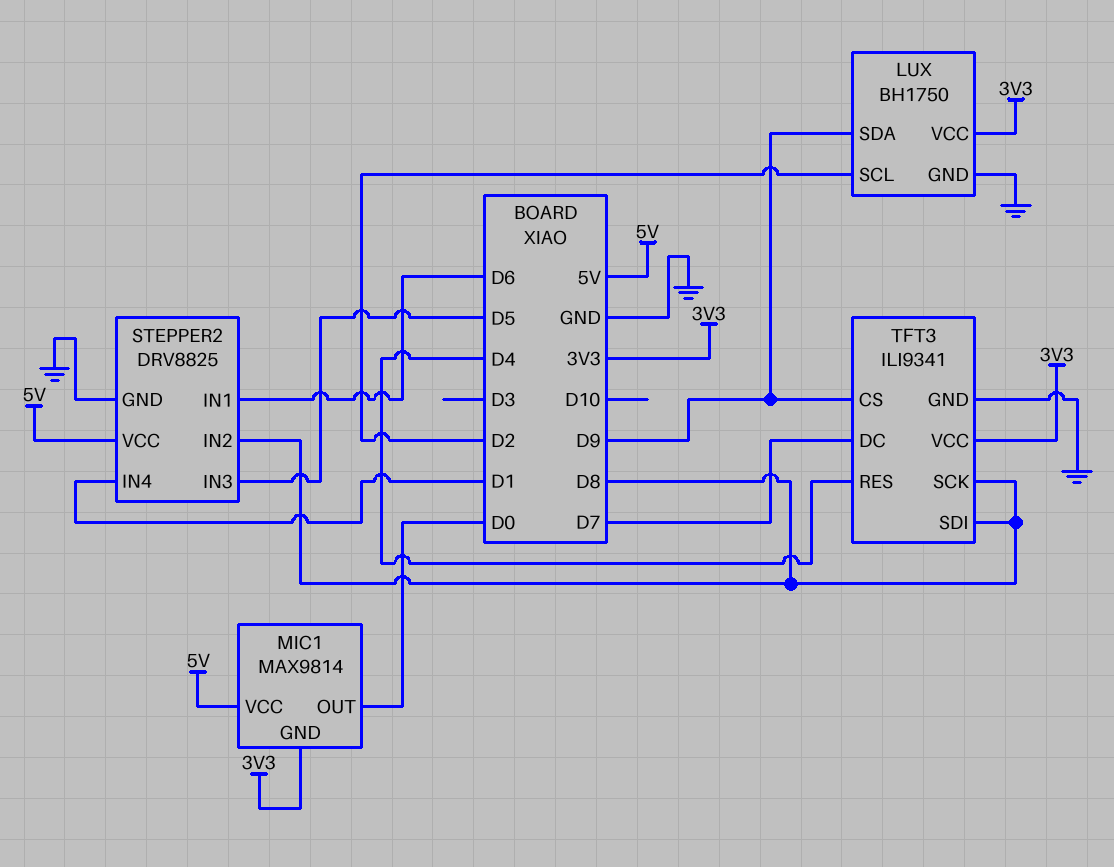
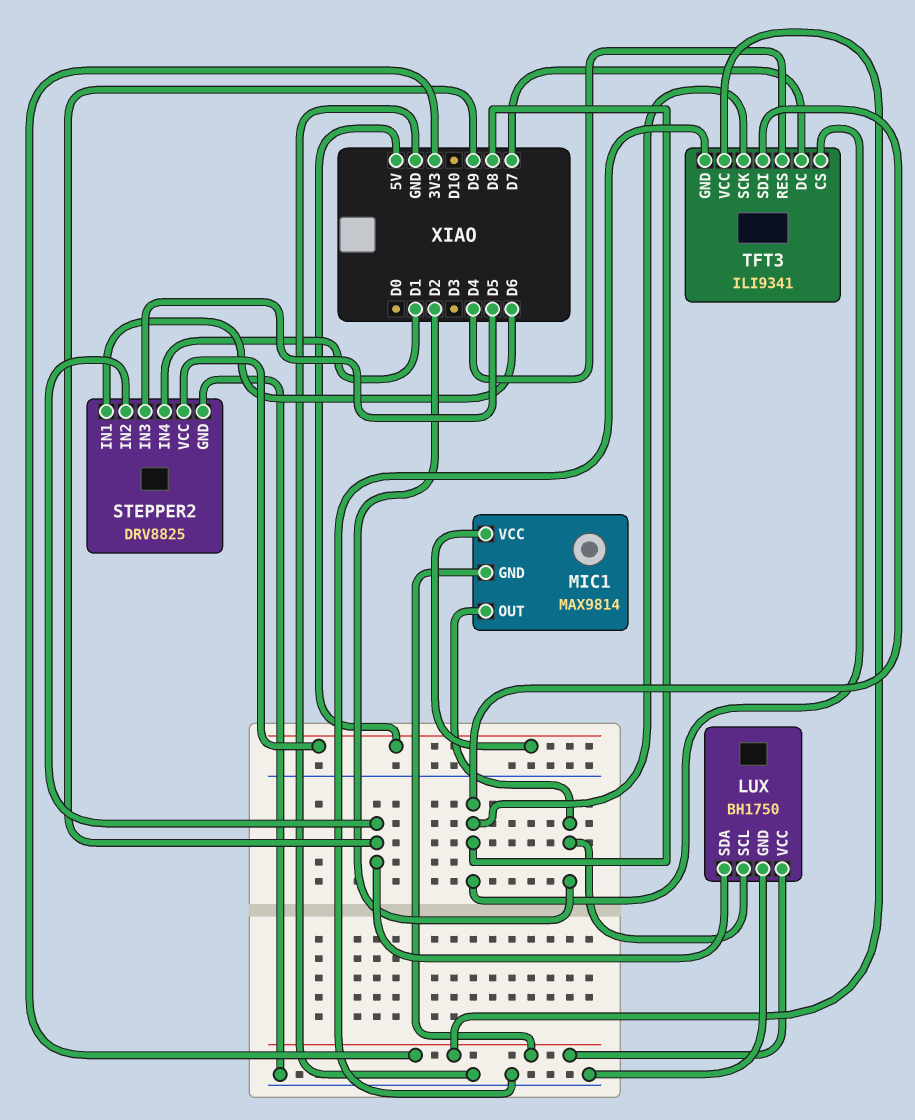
MIC1 pin OUT: D0 -> D2
STEPPER2 pin IN2: D8 -> D9
TFT3 pin CS: D9 -> D8

